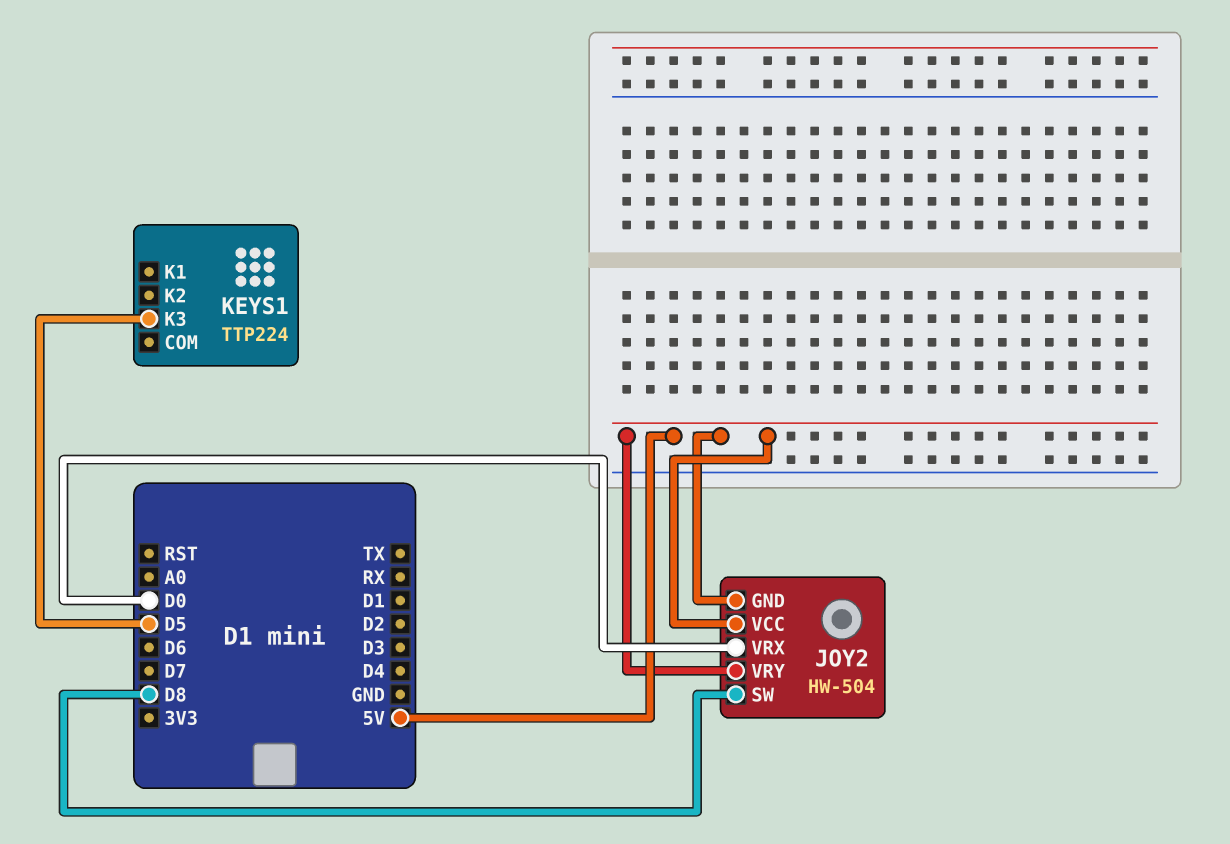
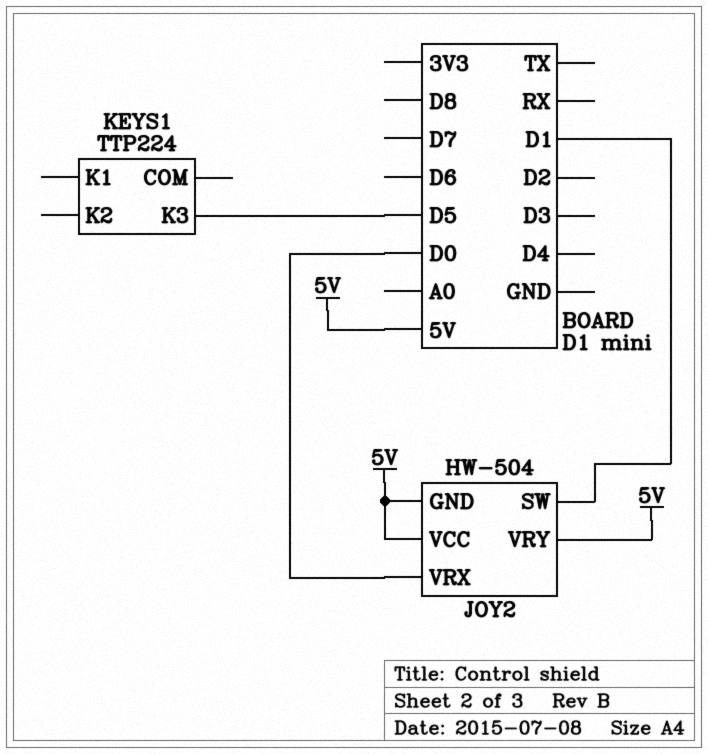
JOY2 pin SW: D8 -> D1

